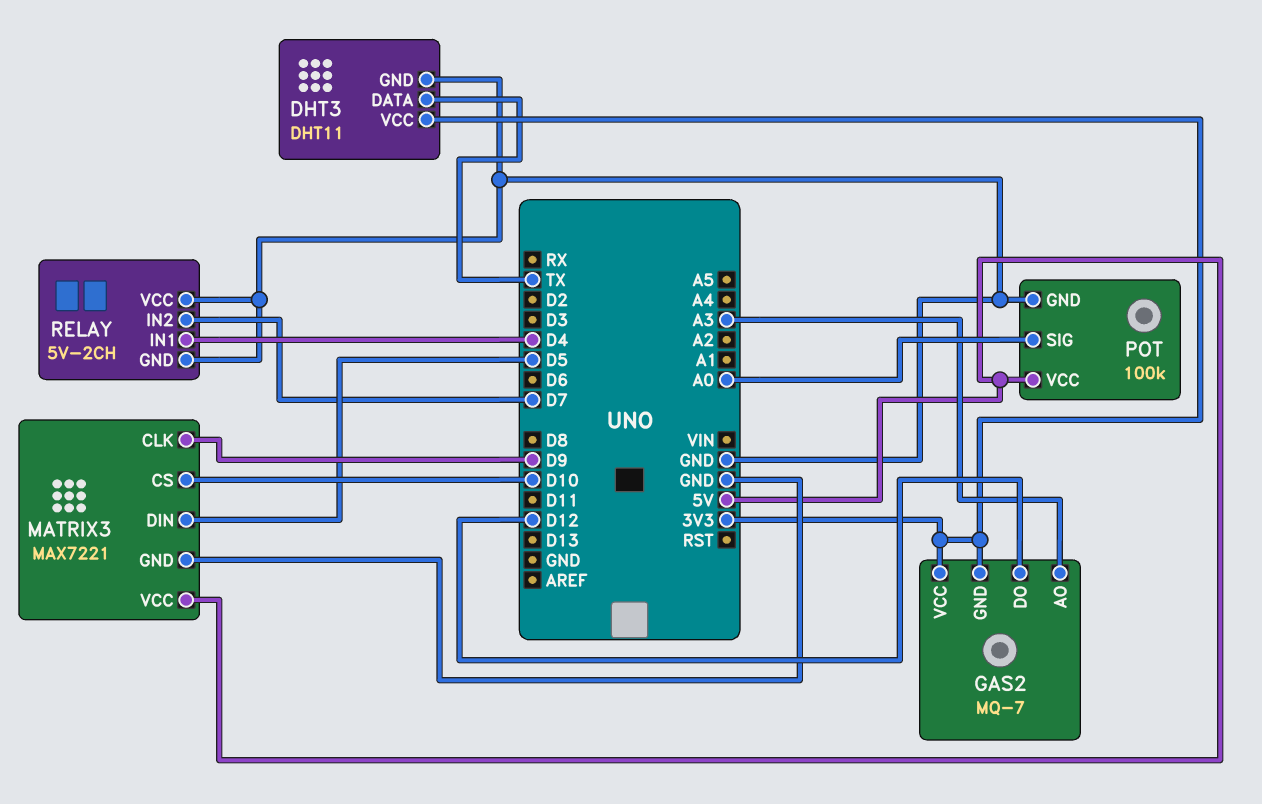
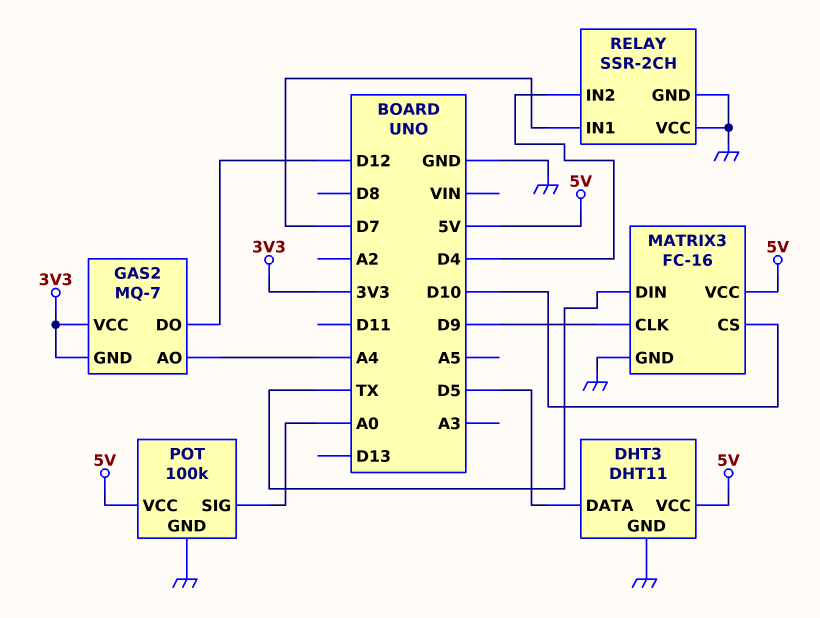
DHT3 pin DATA: TX -> D5
DHT3 pin VCC: 3V3 -> 5V
GAS2 pin AO: A3 -> A4
MATRIX3: MAX7221 -> FC-16
MATRIX3 pin DIN: D5 -> TX
RELAY: 5V-2CH -> SSR-2CH
RELAY pin IN1: D4 -> D7
RELAY pin IN2: D7 -> D4

